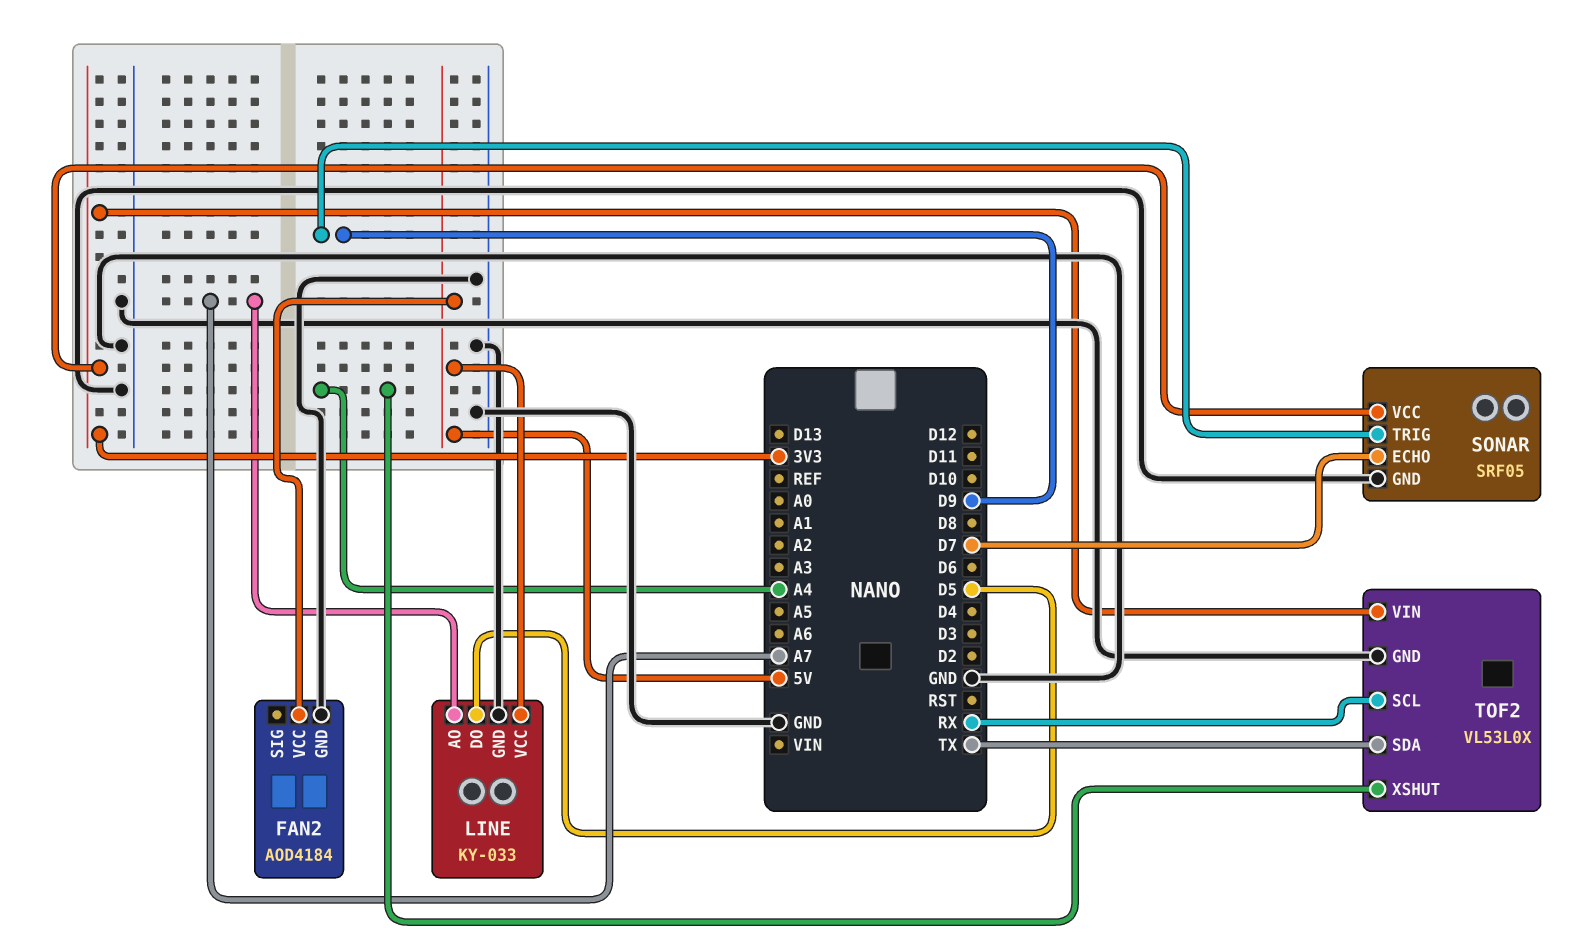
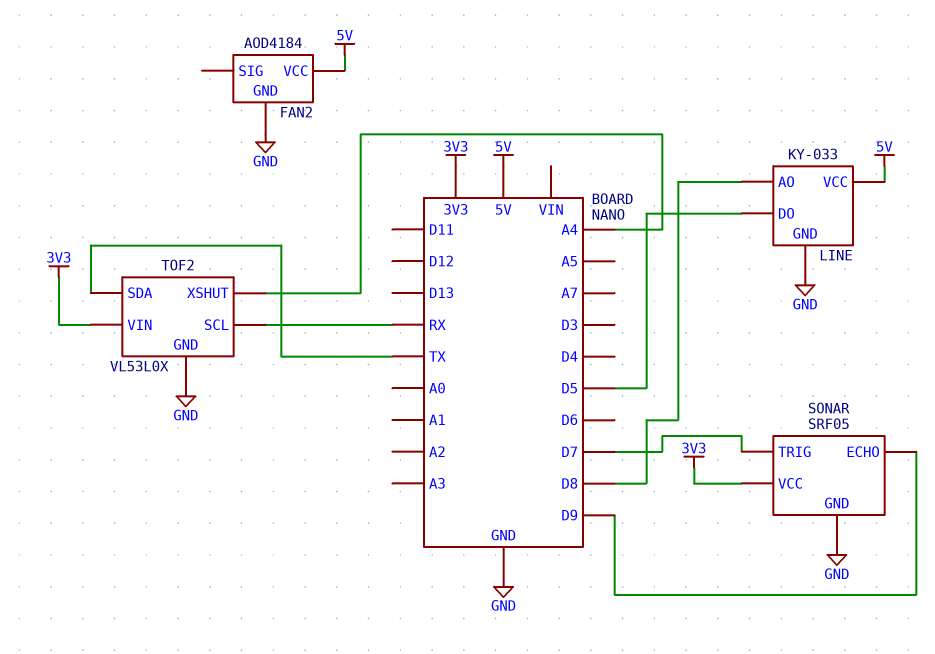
LINE pin AO: A7 -> D8
SONAR pin ECHO: D7 -> D9
SONAR pin TRIG: D9 -> D7

